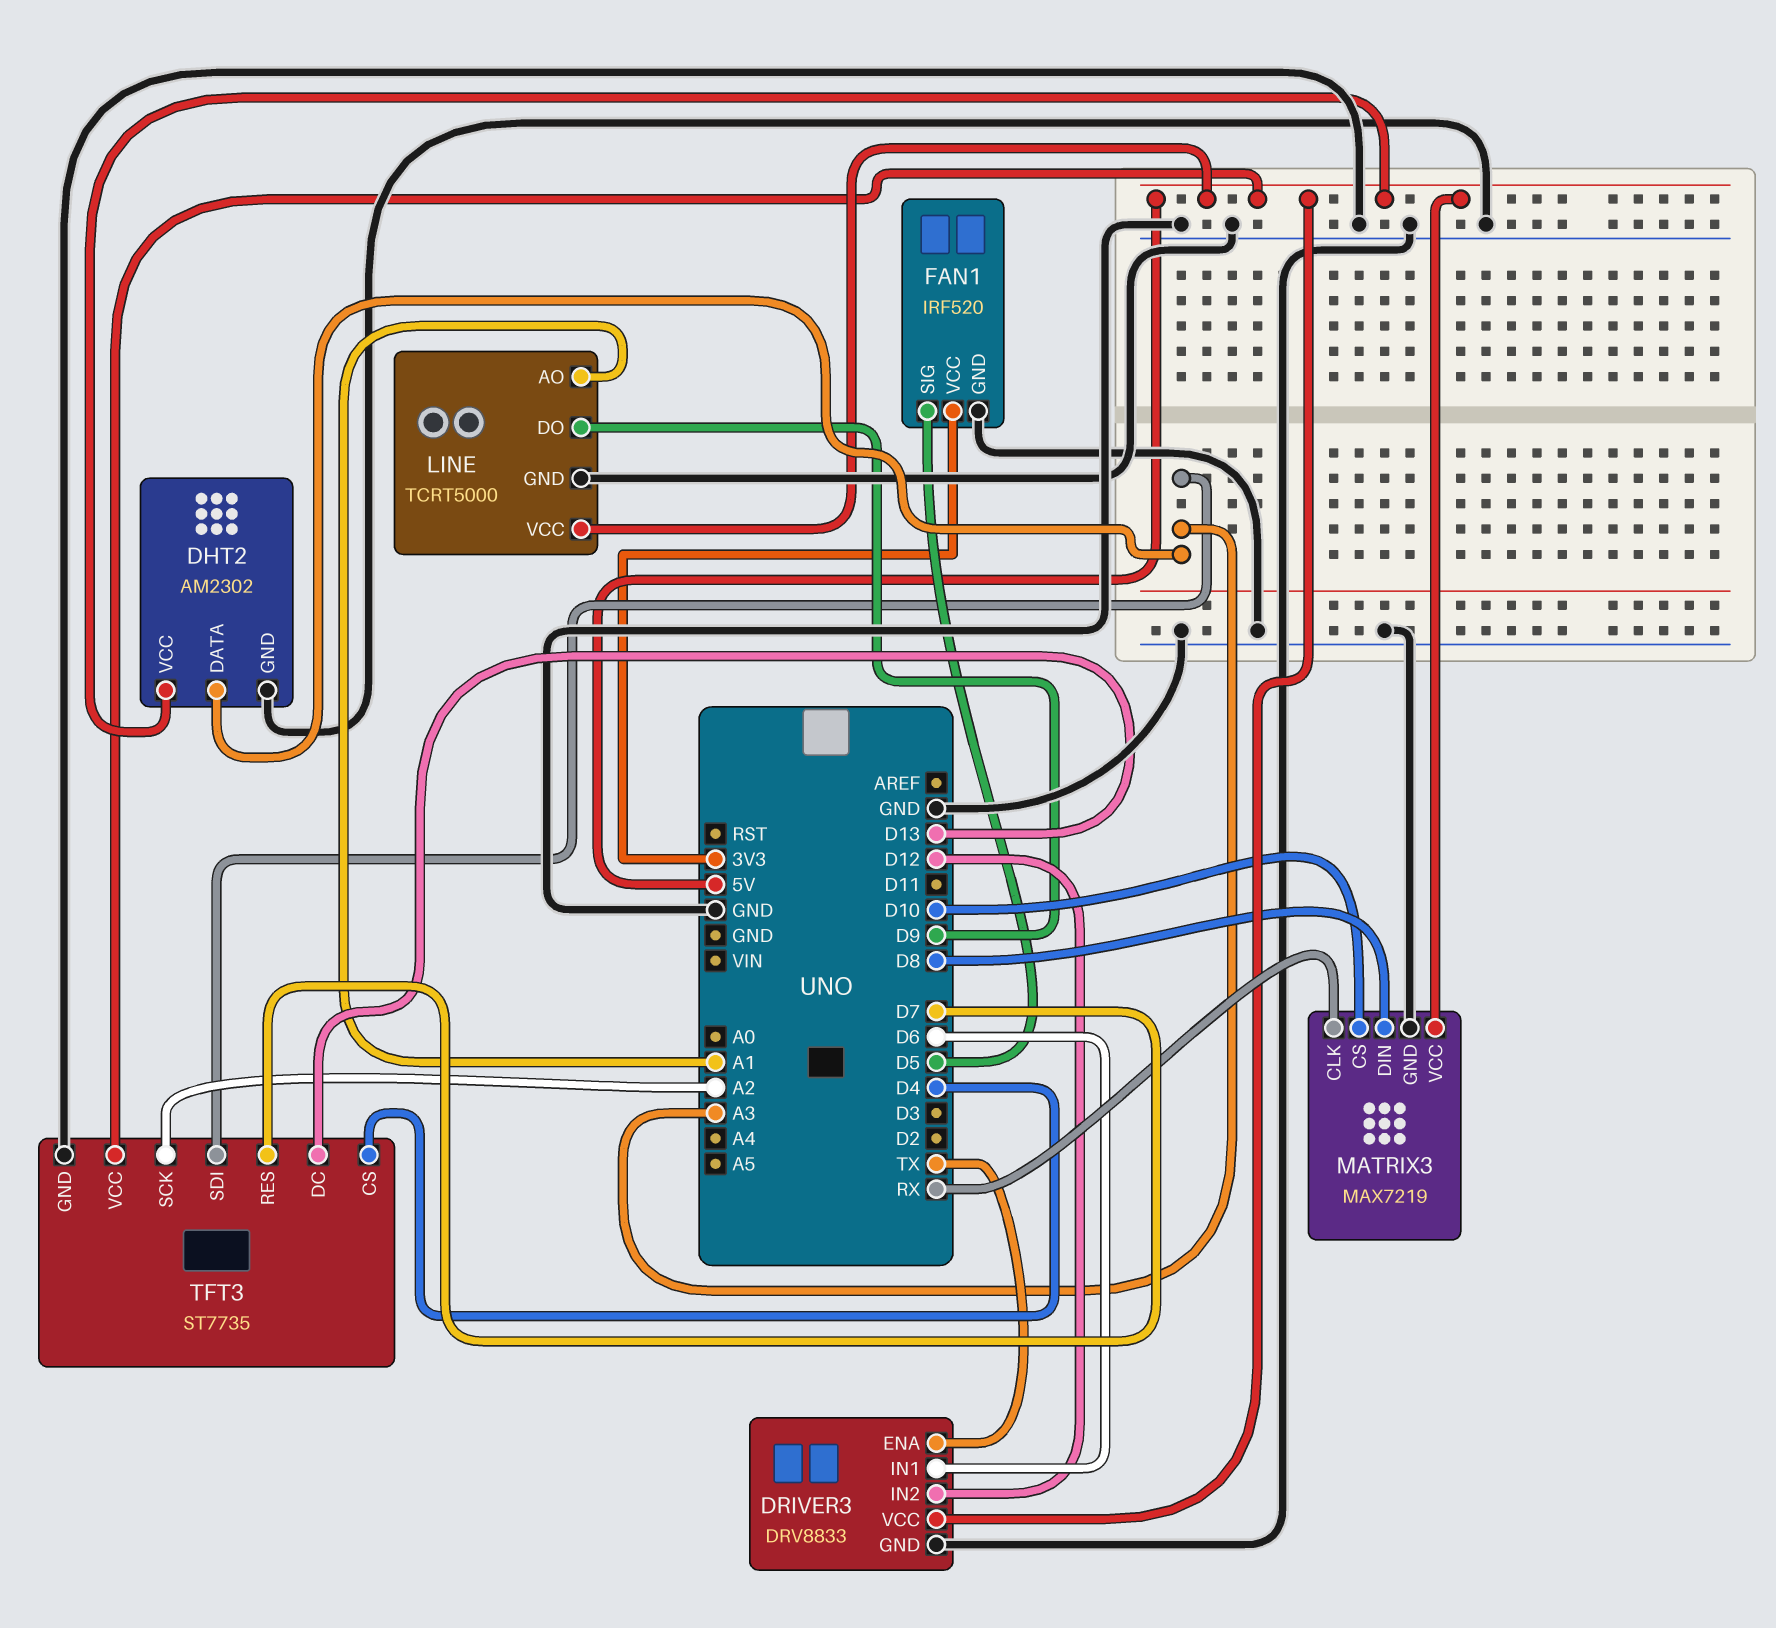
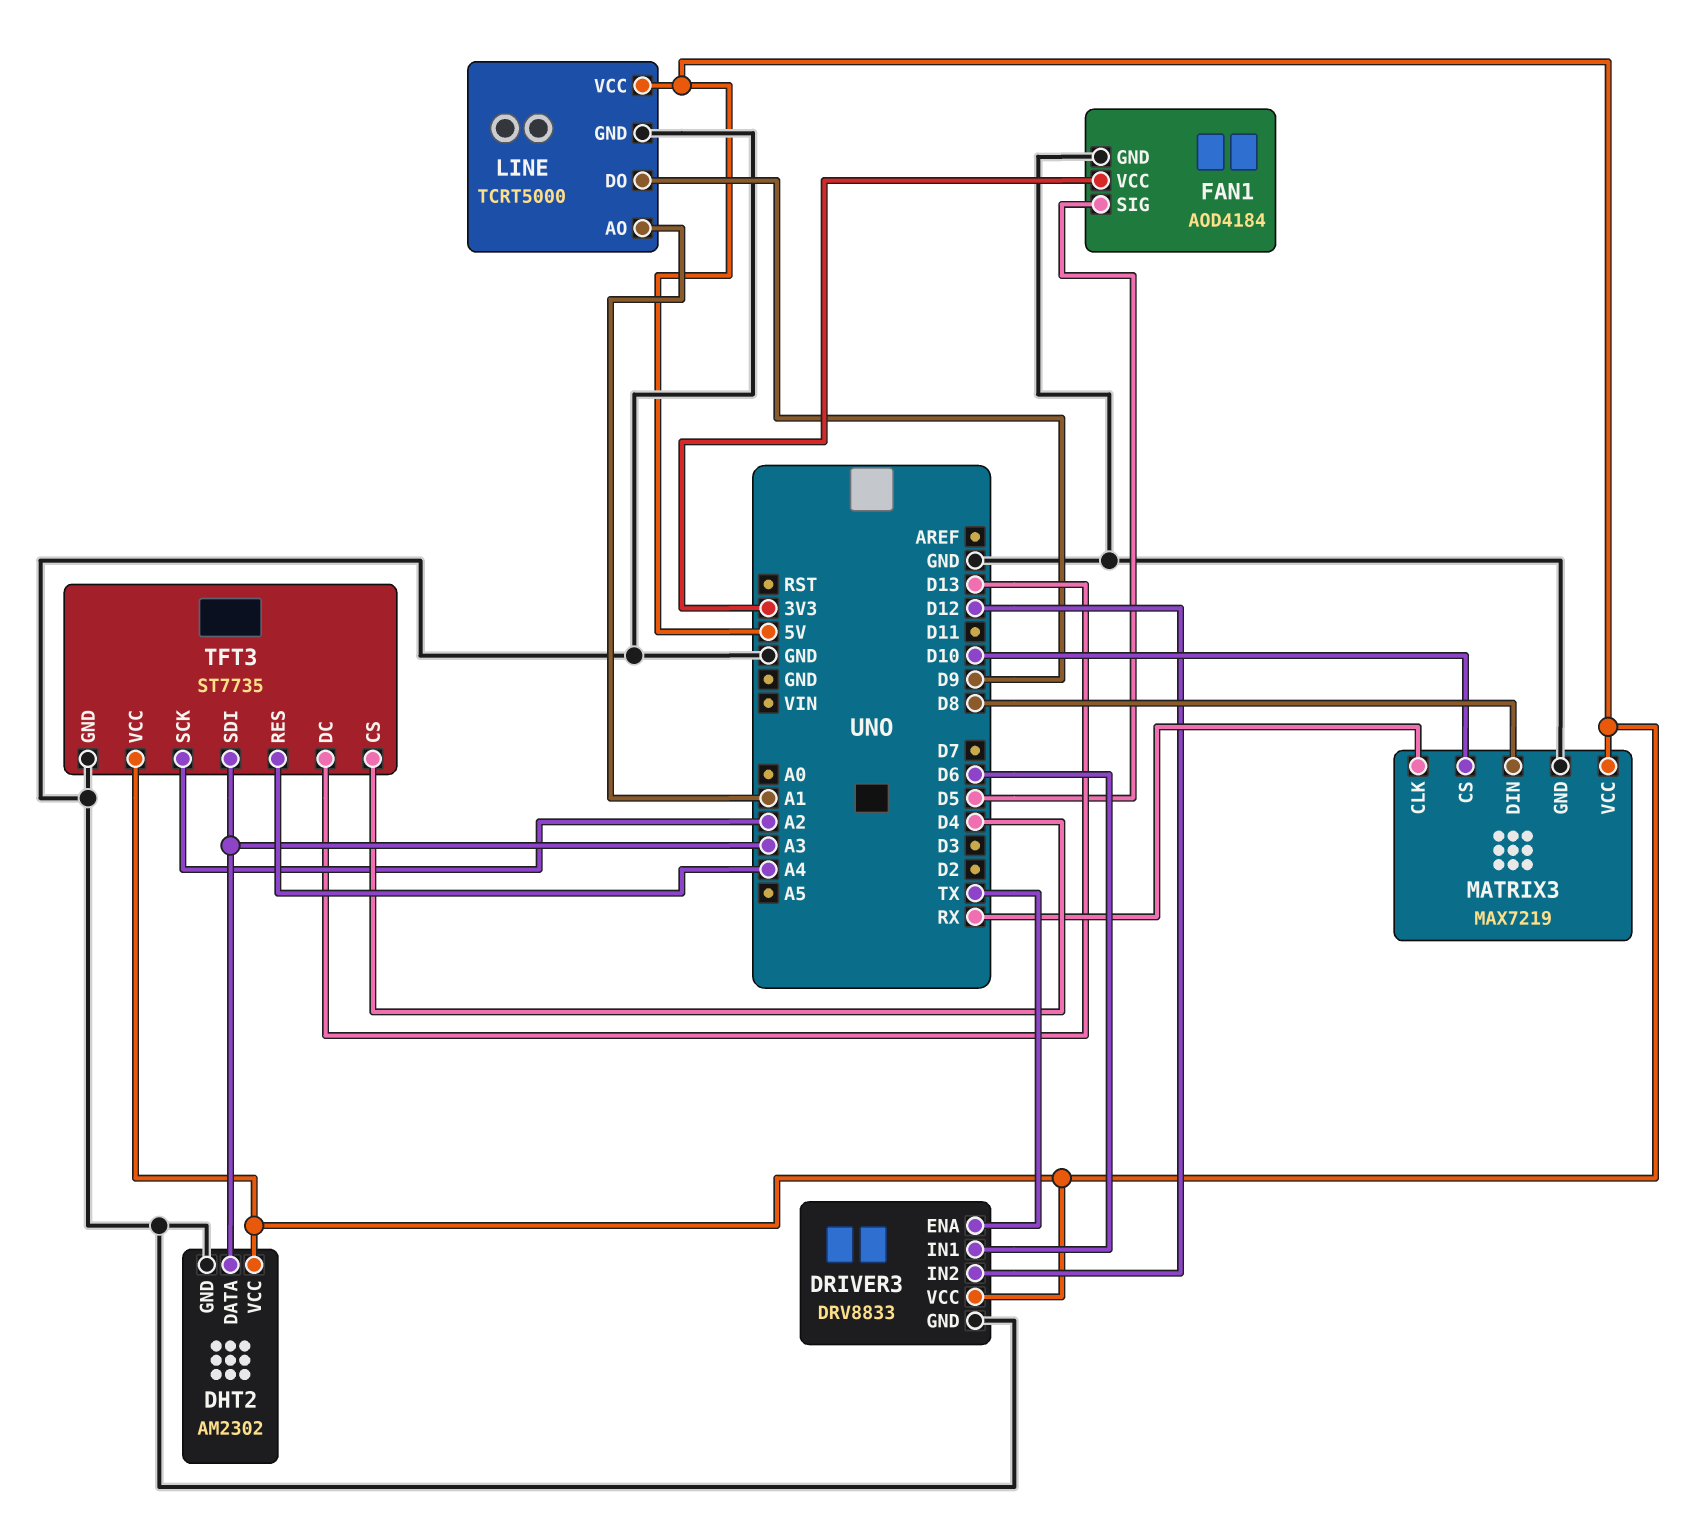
FAN1: IRF520 -> AOD4184
TFT3 pin RES: D7 -> A4

